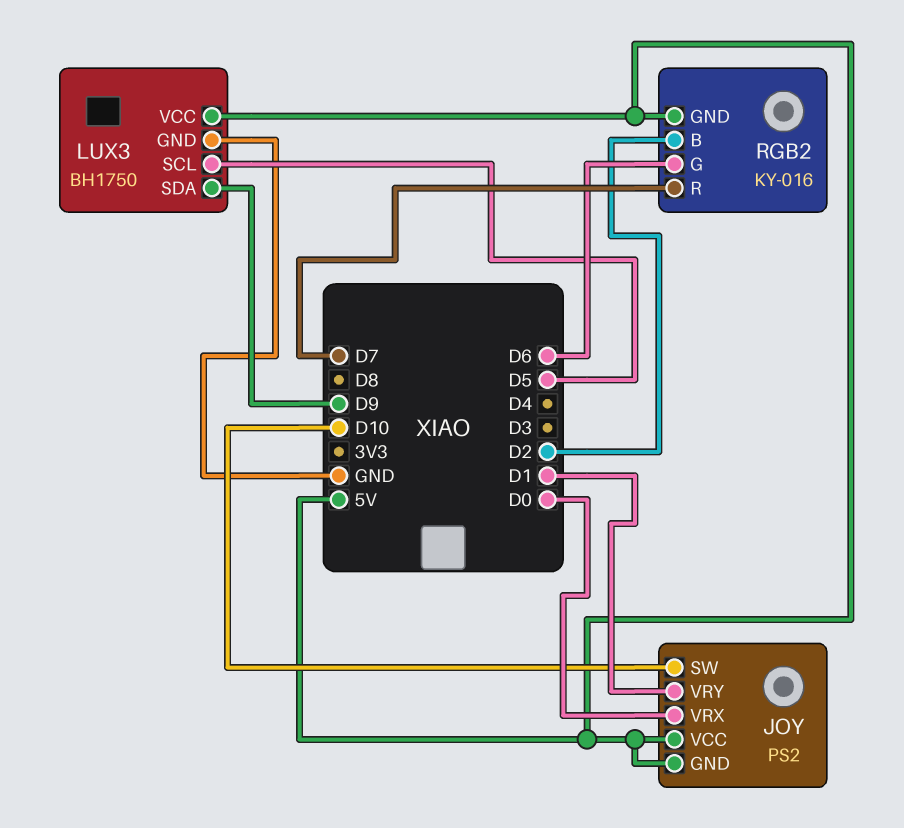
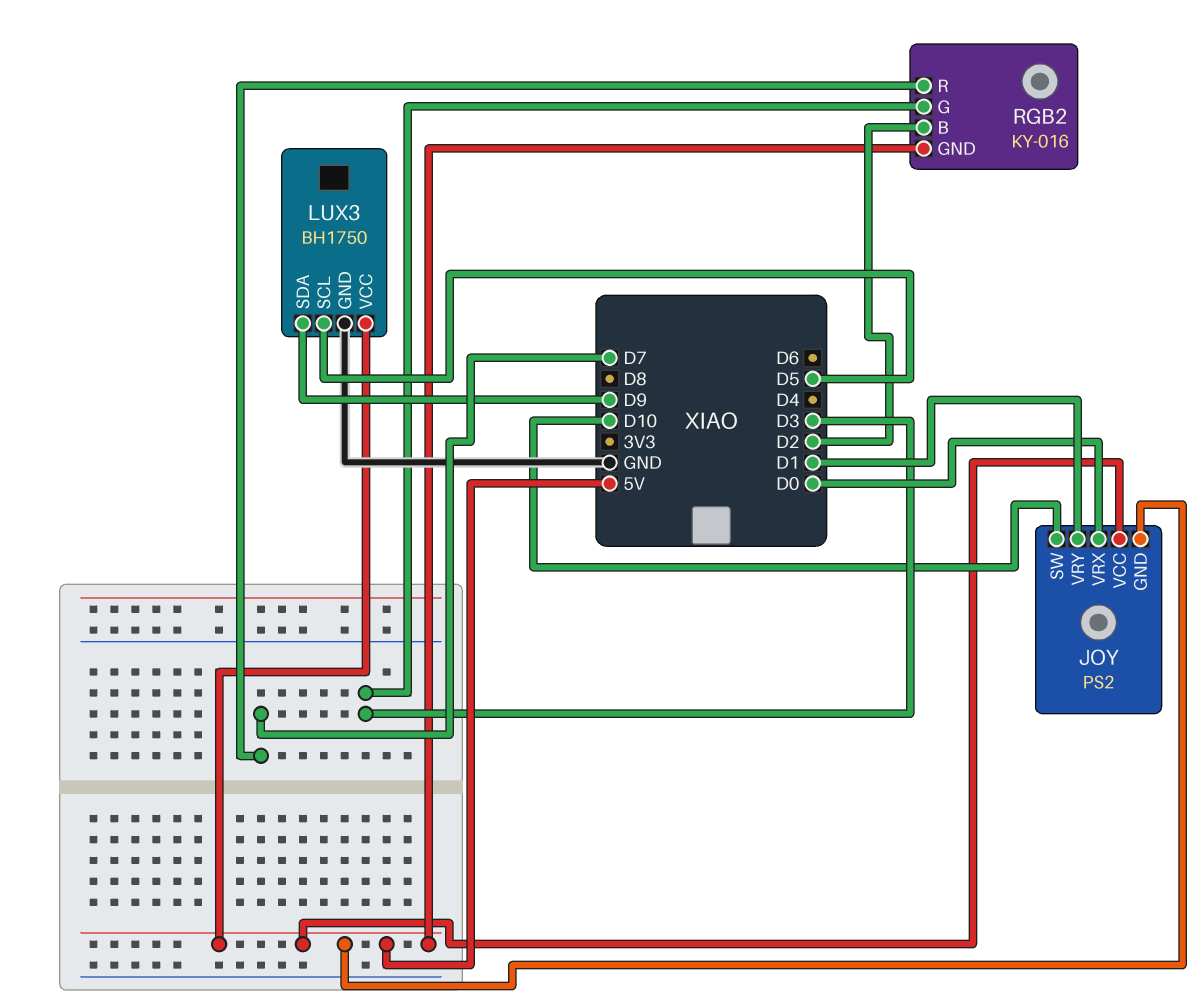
RGB2 pin G: D6 -> D3

